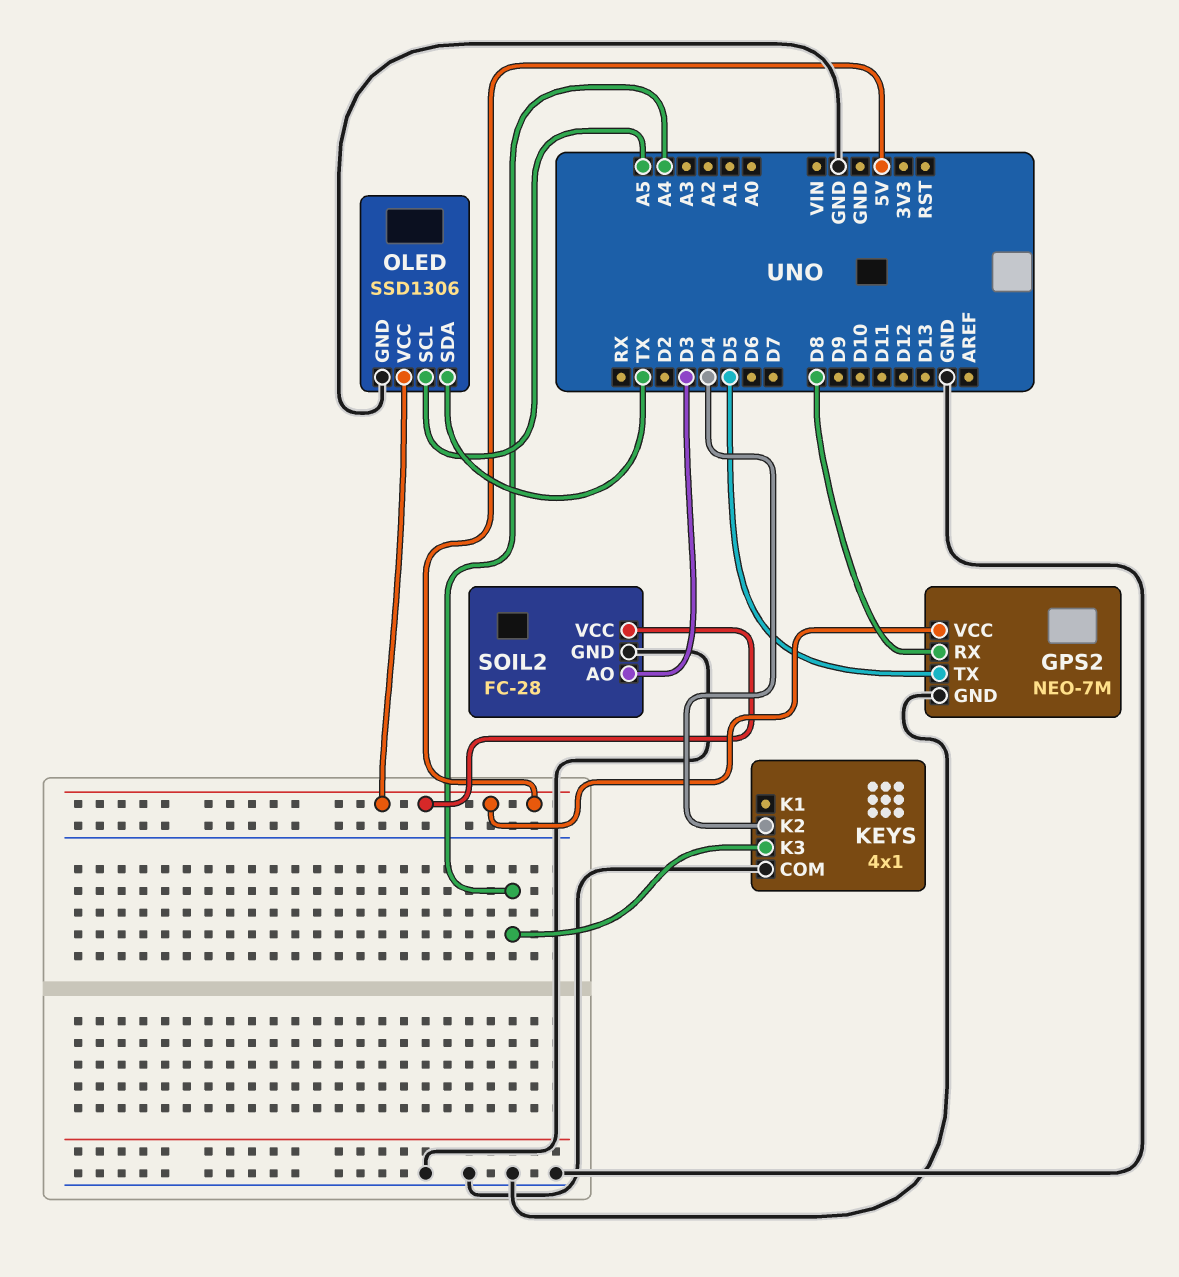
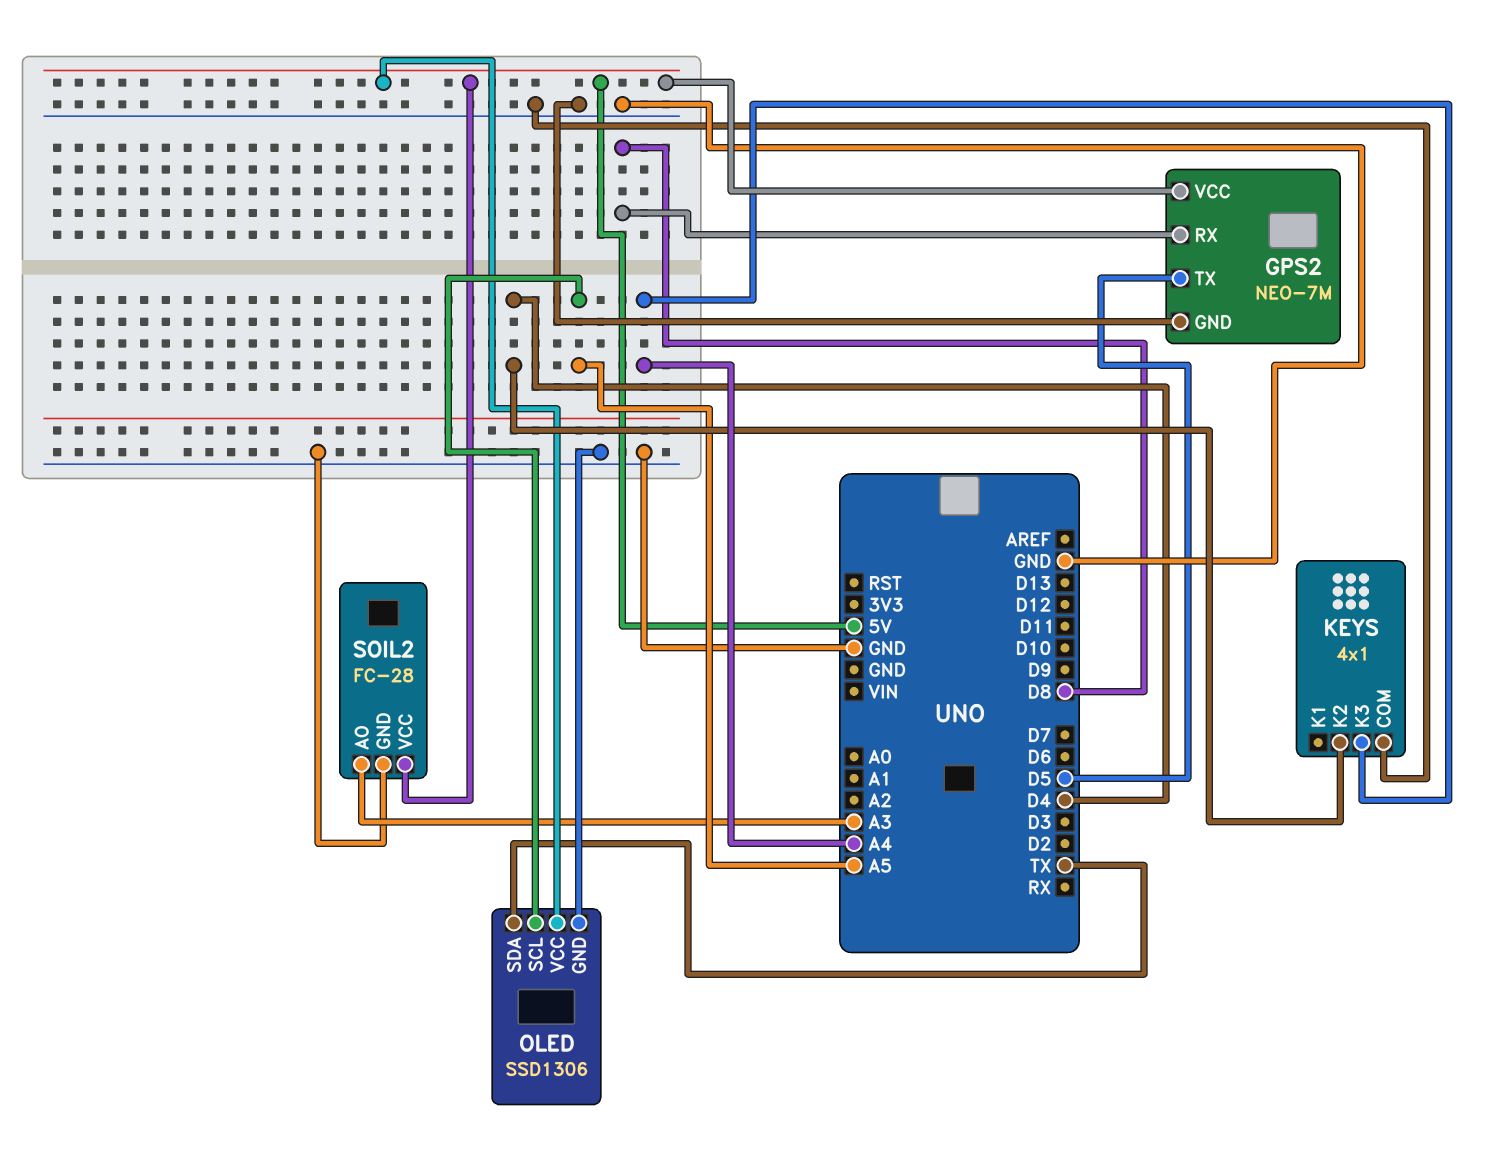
SOIL2 pin AO: D3 -> A3

